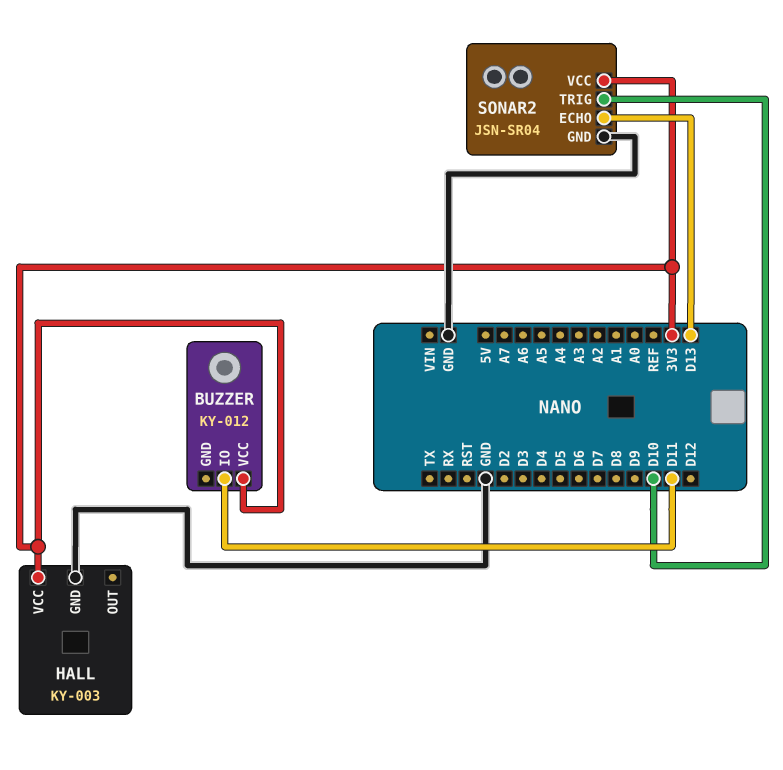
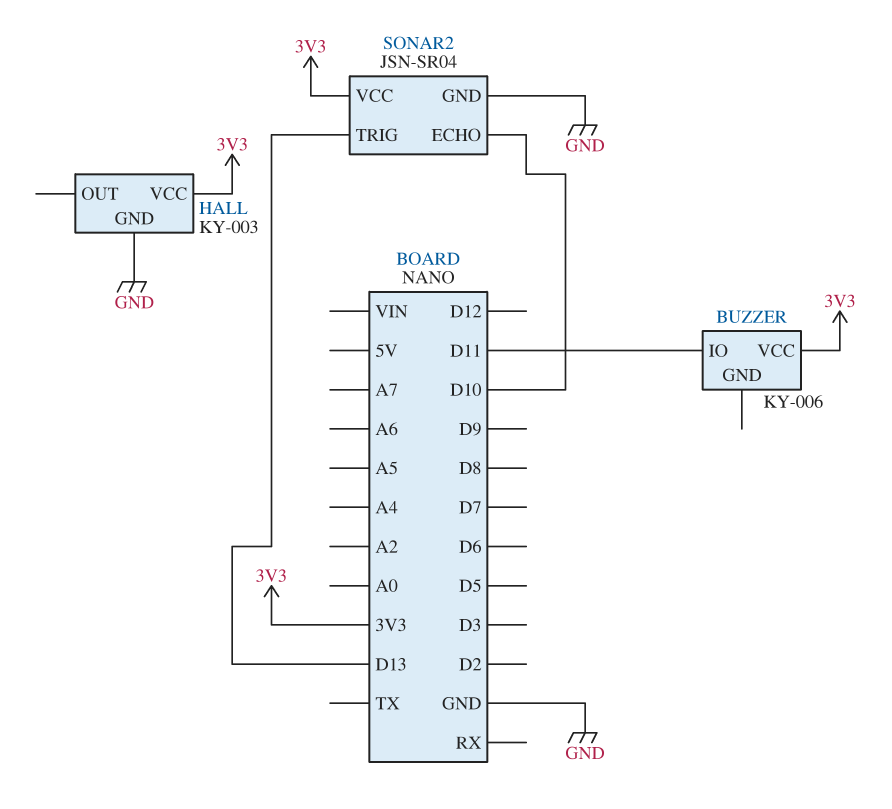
BUZZER: KY-012 -> KY-006
SONAR2 pin ECHO: D13 -> D10
SONAR2 pin TRIG: D10 -> D13

